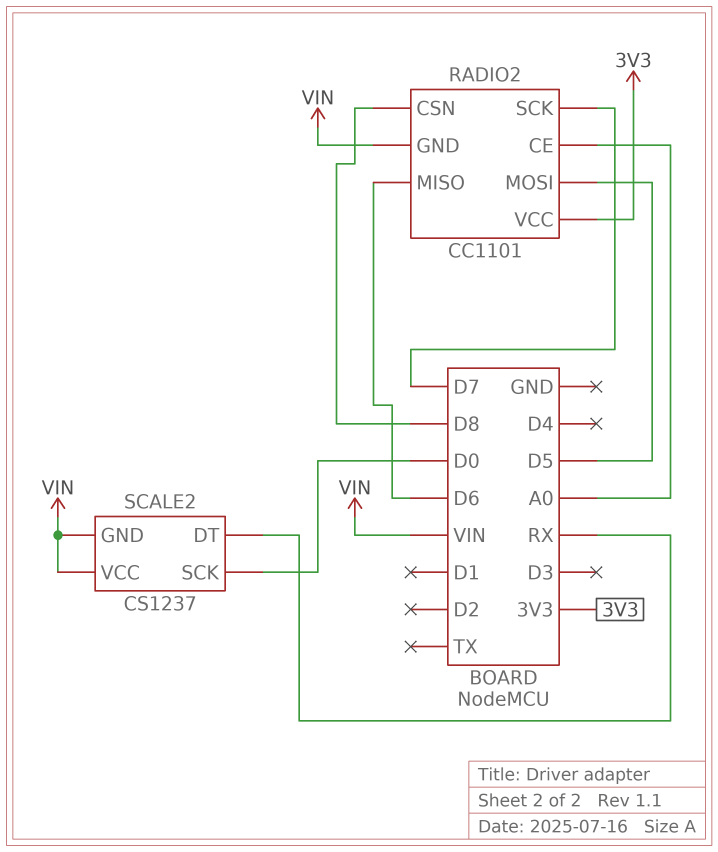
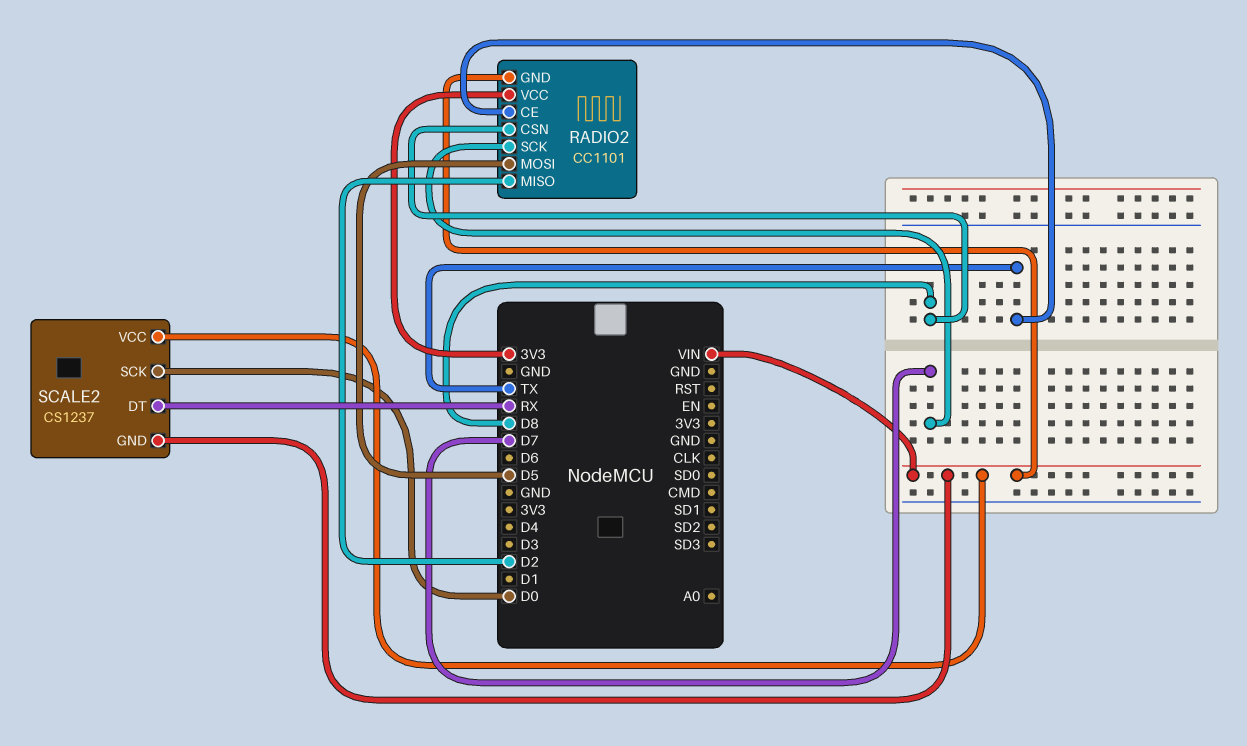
RADIO2 pin CE: A0 -> TX
RADIO2 pin MISO: D6 -> D2

